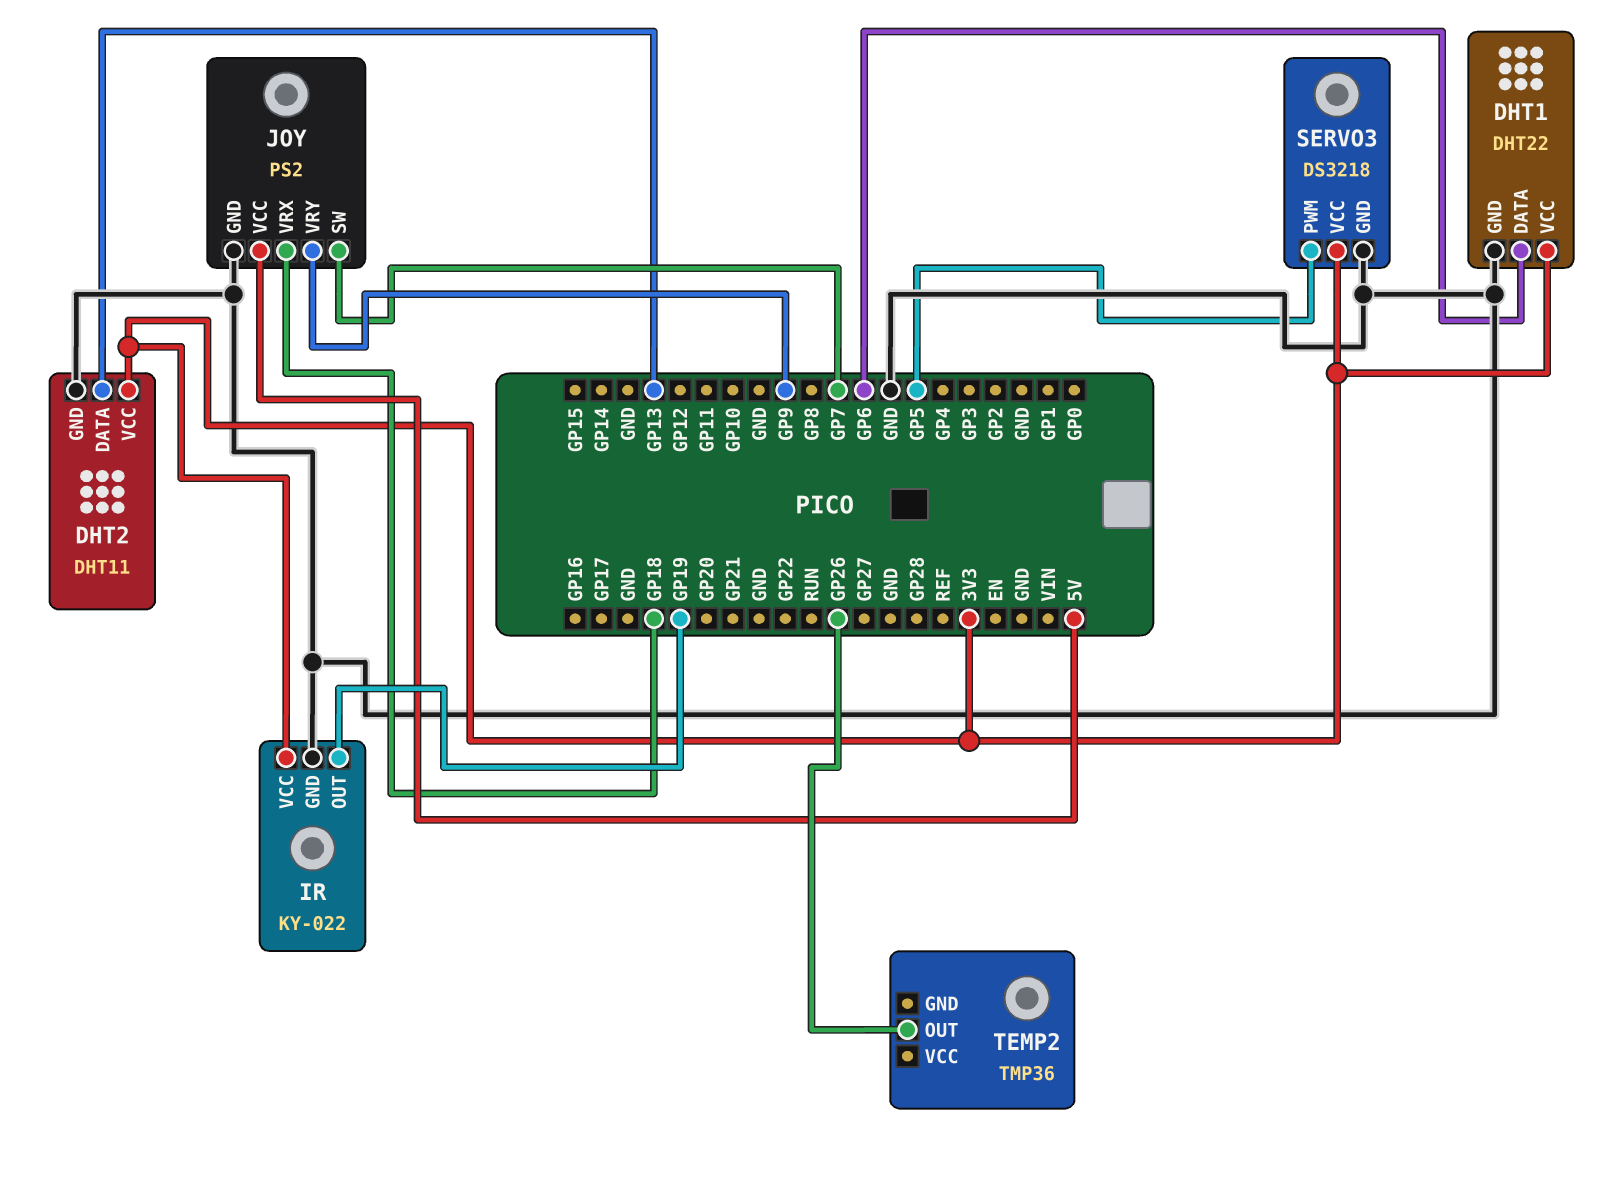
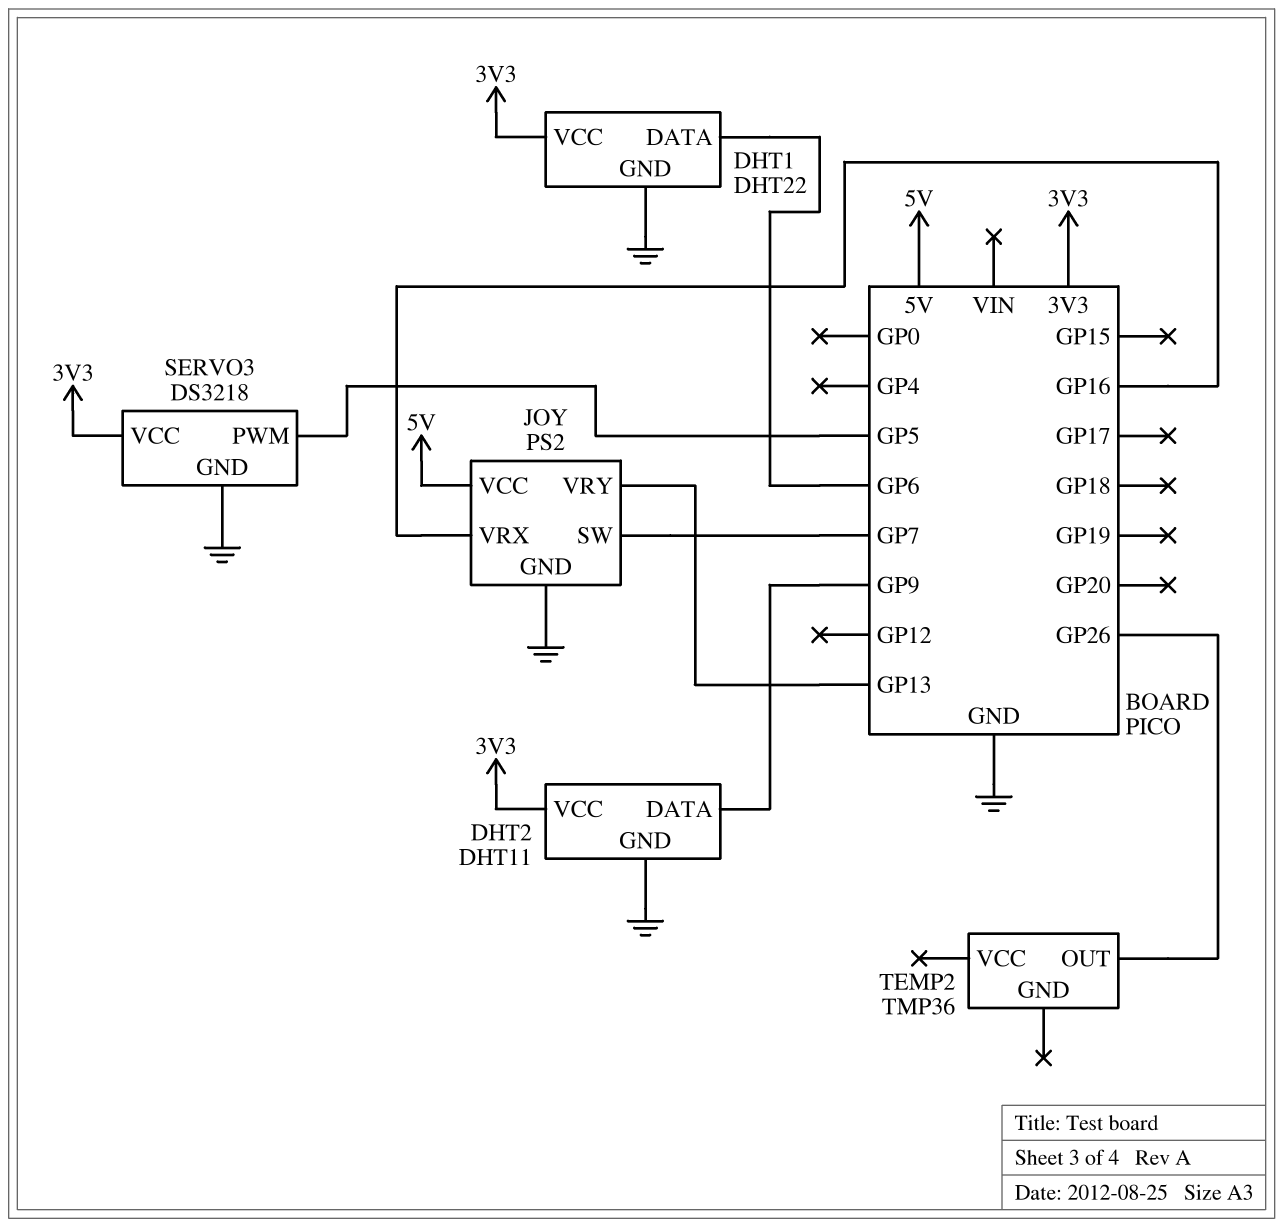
DHT2 pin DATA: GP13 -> GP9
IR: KY-022 -> none
IR pin GND: GND -> none
IR pin OUT: GP19 -> none
IR pin VCC: 3V3 -> none
JOY pin VRX: GP18 -> GP16
JOY pin VRY: GP9 -> GP13

